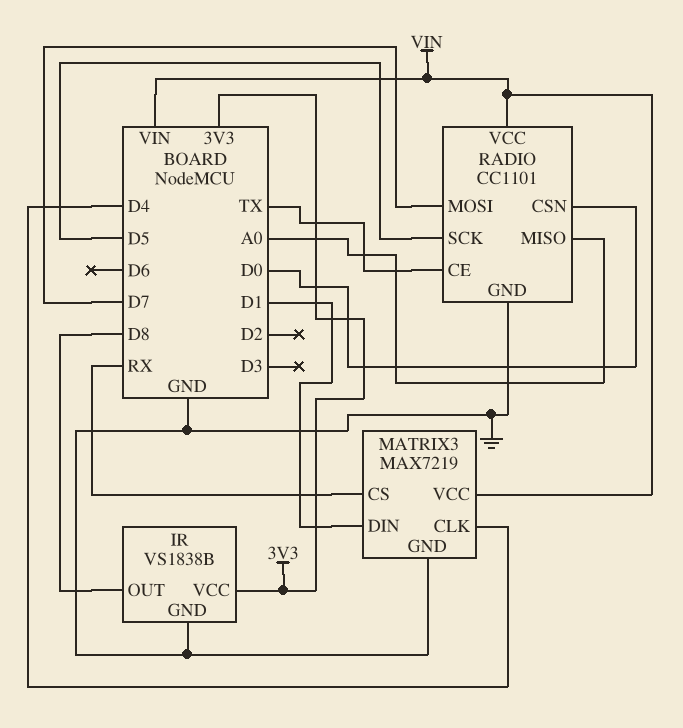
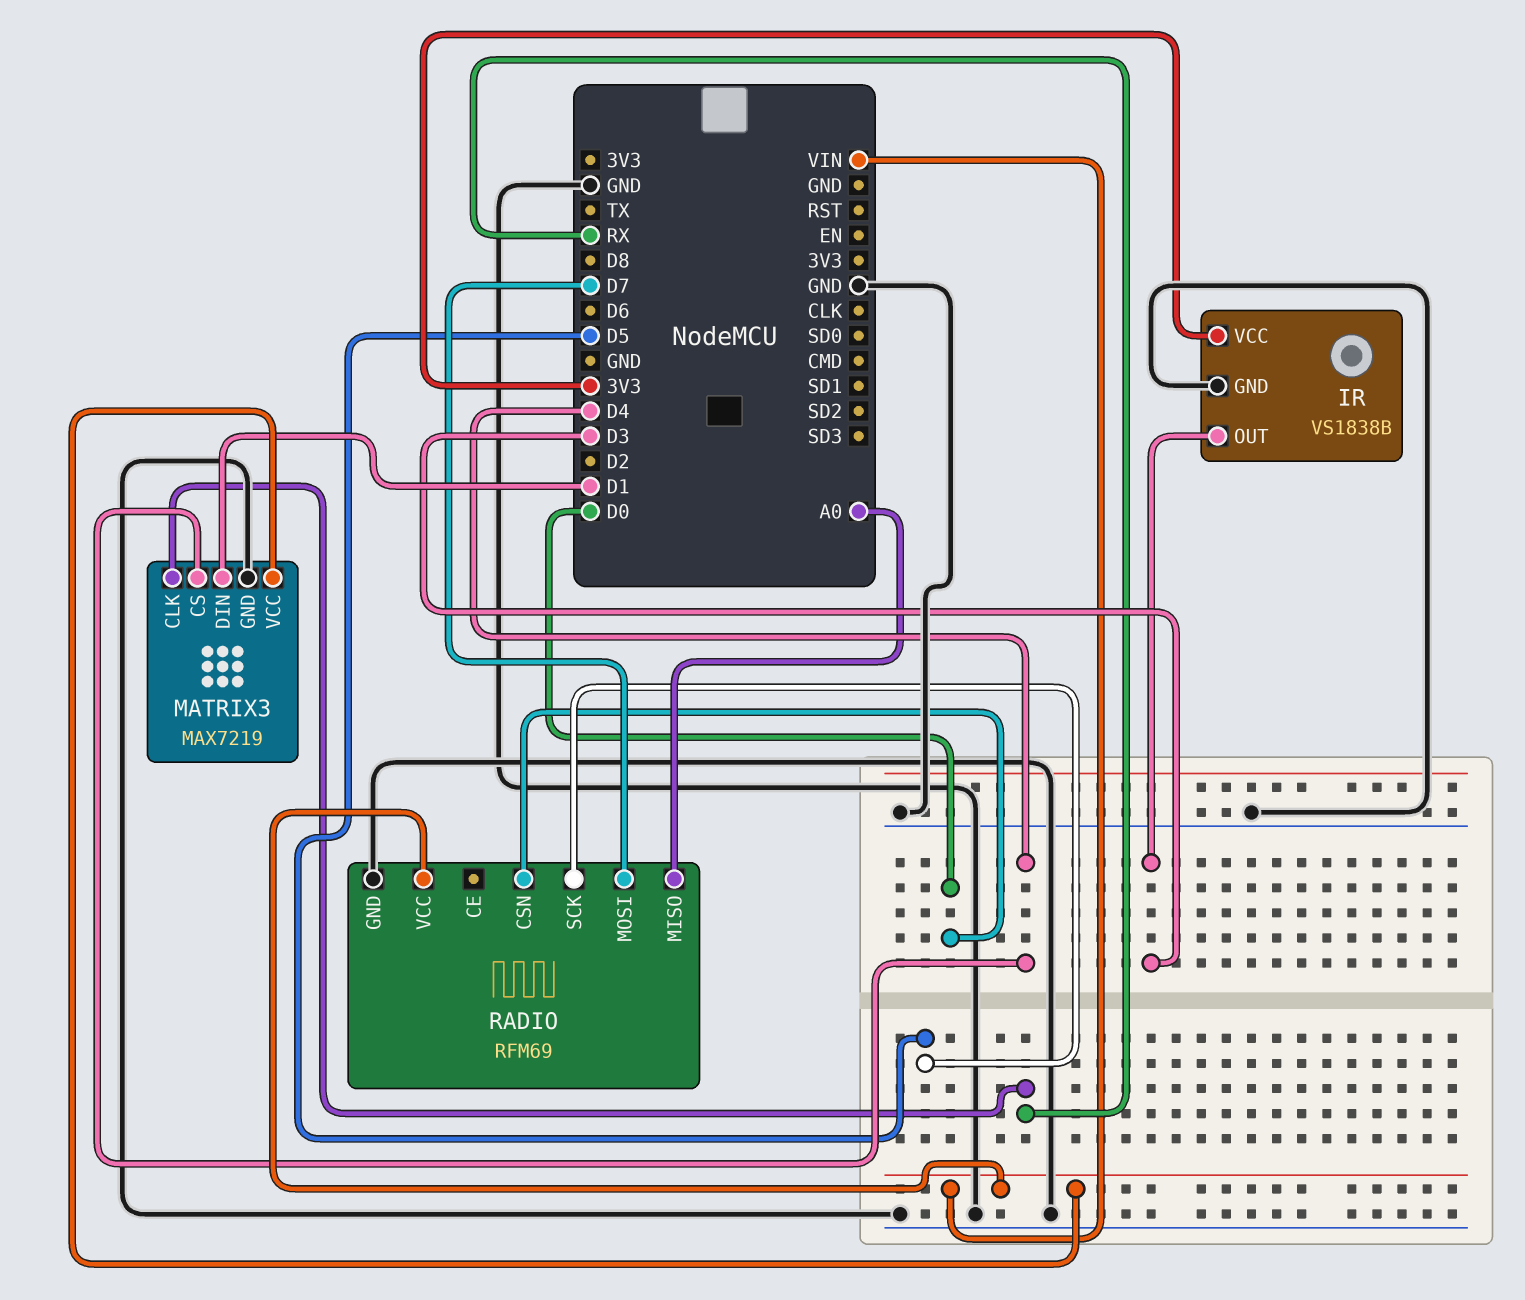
IR pin OUT: D8 -> D3
MATRIX3 pin CLK: D4 -> RX
MATRIX3 pin CS: RX -> D4
RADIO: CC1101 -> RFM69
RADIO pin CE: TX -> none

